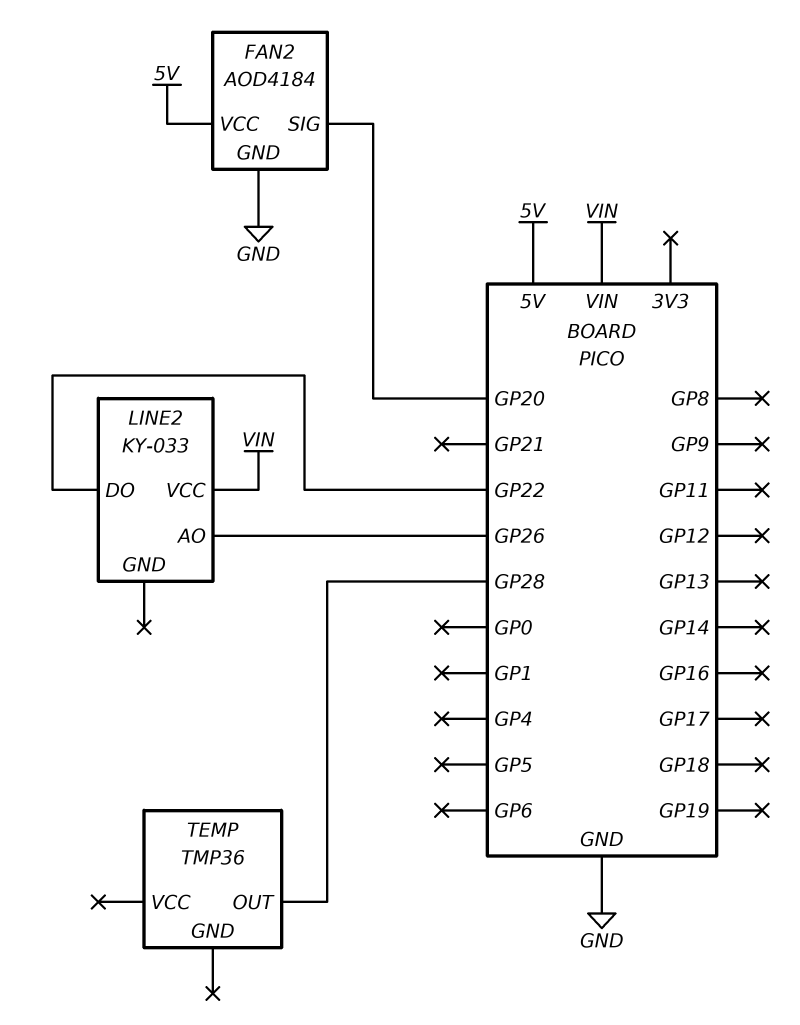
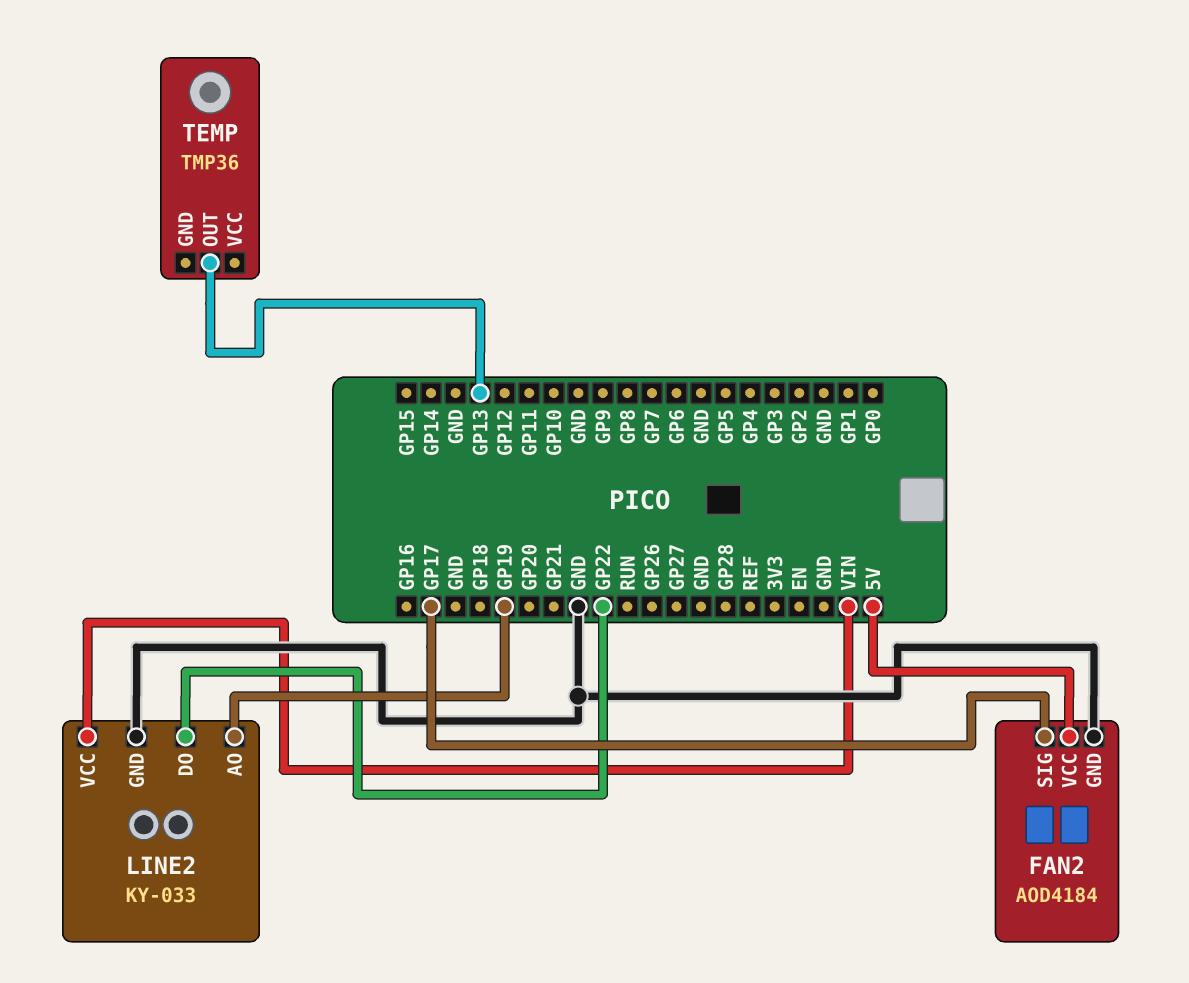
FAN2 pin SIG: GP20 -> GP17
LINE2 pin AO: GP26 -> GP19
LINE2 pin GND: none -> GND
TEMP pin OUT: GP28 -> GP13

